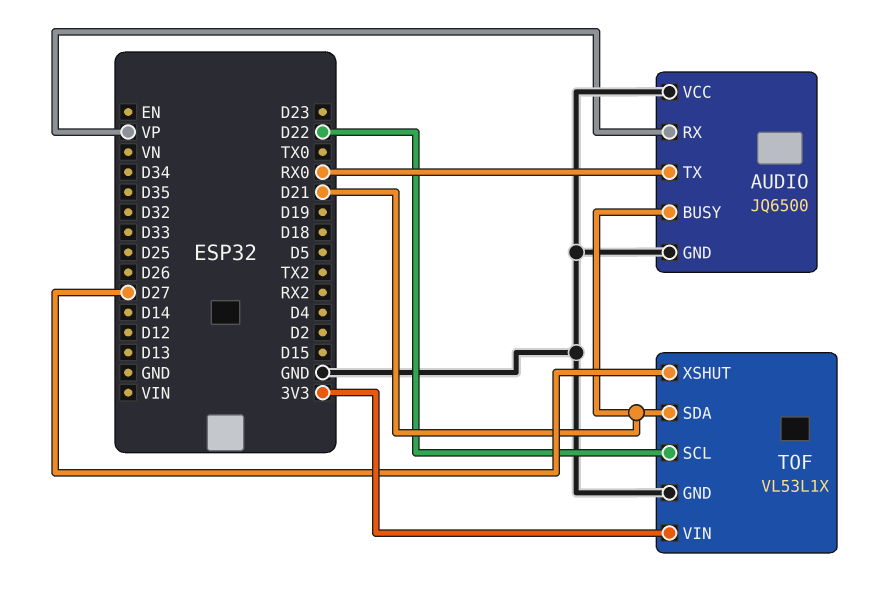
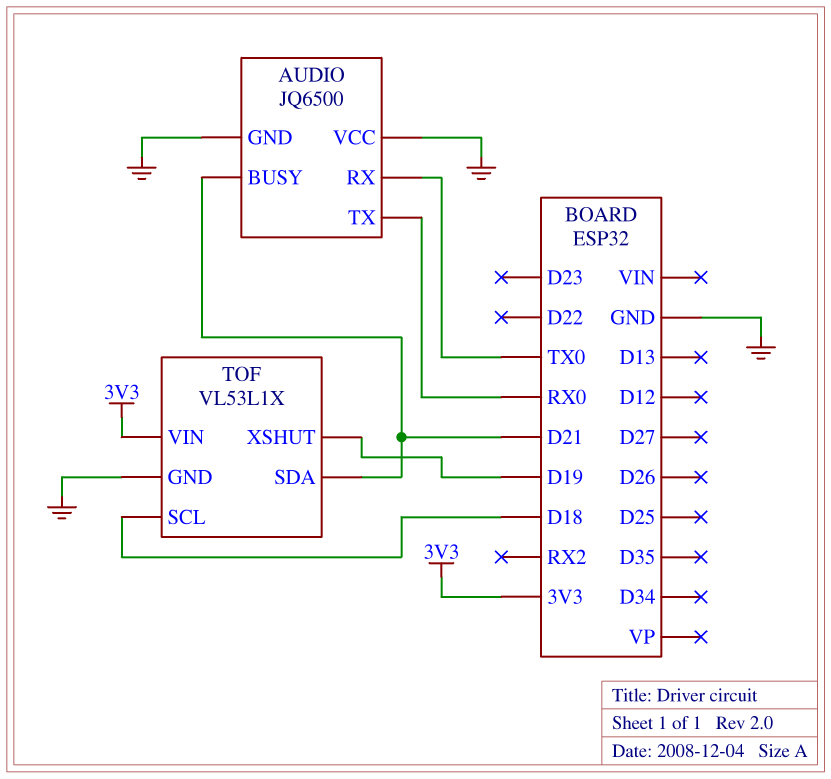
AUDIO pin RX: VP -> TX0
TOF pin SCL: D22 -> D18
TOF pin XSHUT: D27 -> D19

